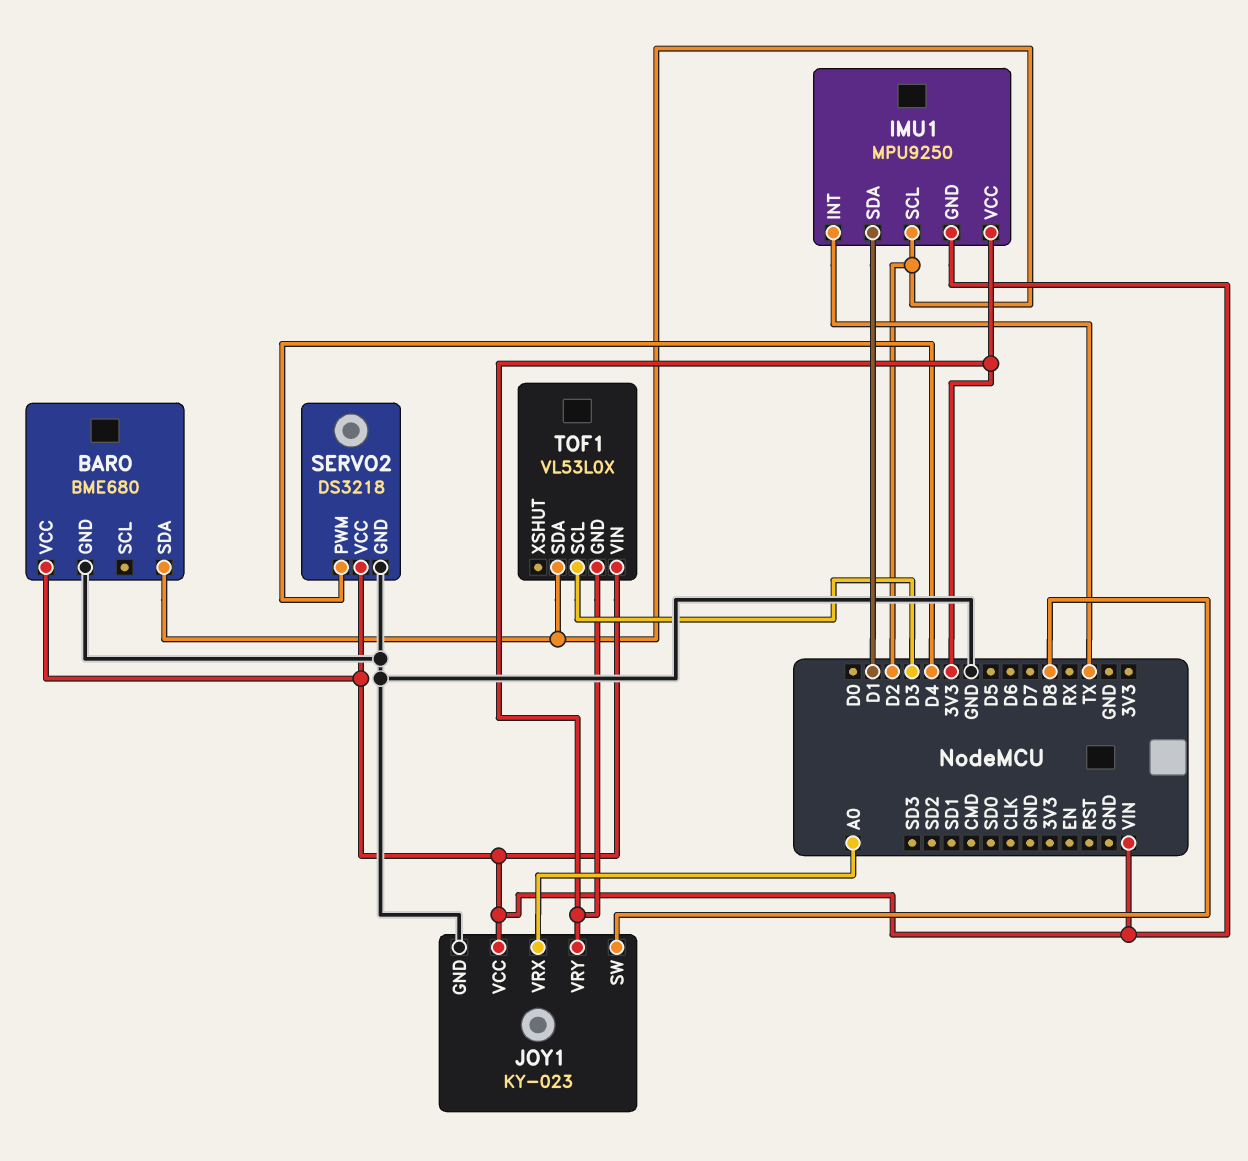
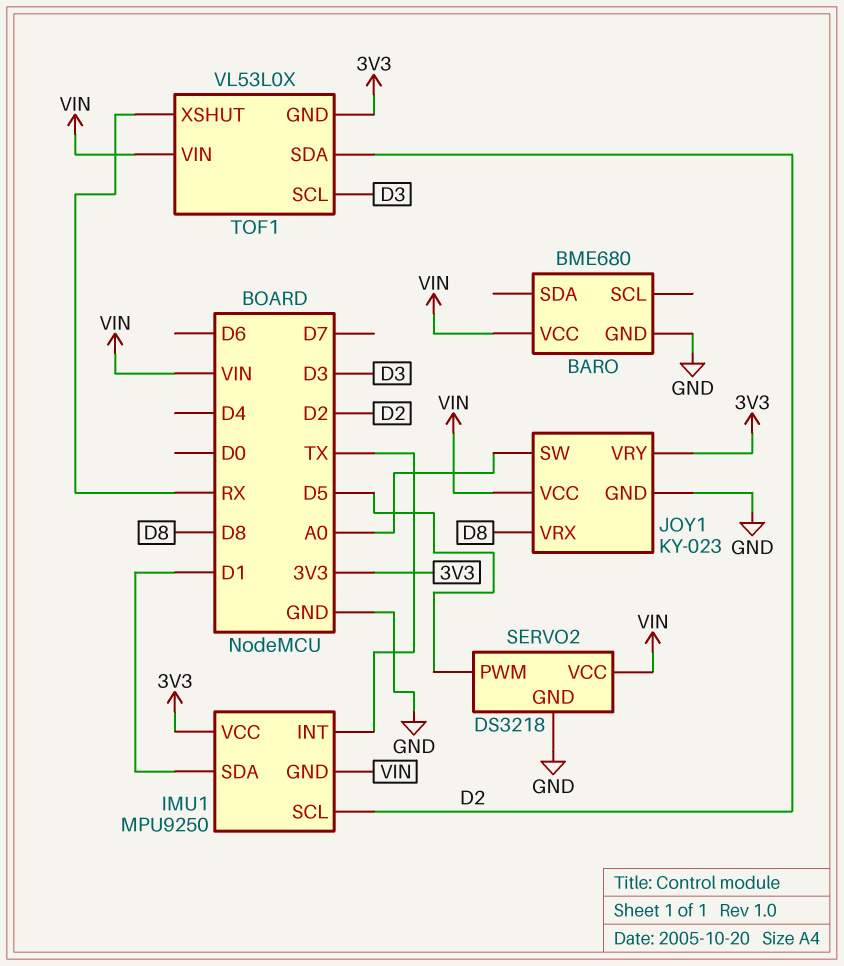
BARO pin SDA: D2 -> none
JOY1 pin SW: D8 -> A0
JOY1 pin VRX: A0 -> D8
SERVO2 pin PWM: D4 -> D5
TOF1 pin XSHUT: none -> RX

